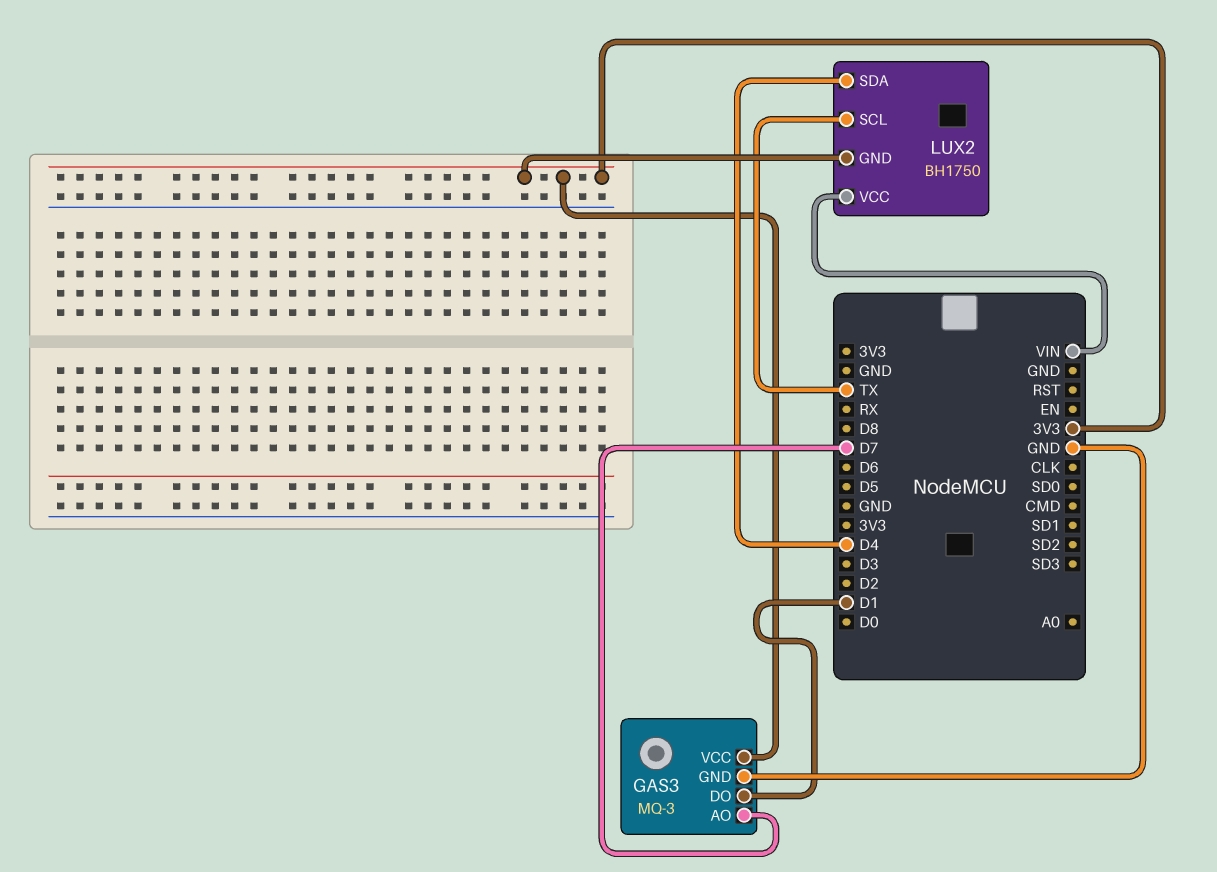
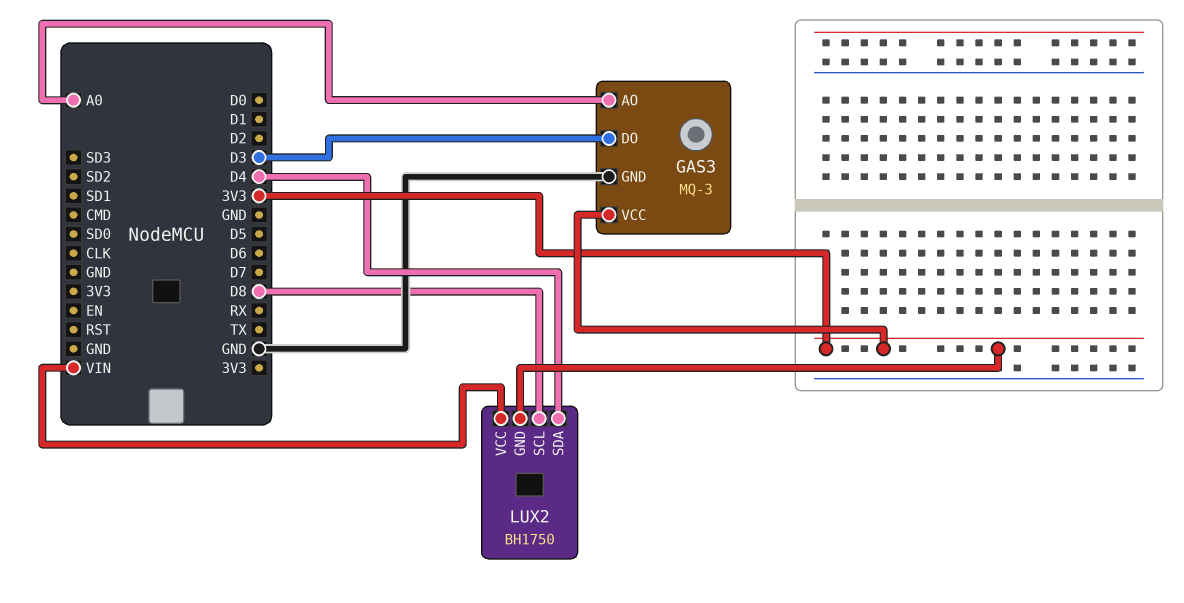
GAS3 pin AO: D7 -> A0
GAS3 pin DO: D1 -> D3
LUX2 pin SCL: TX -> D8

